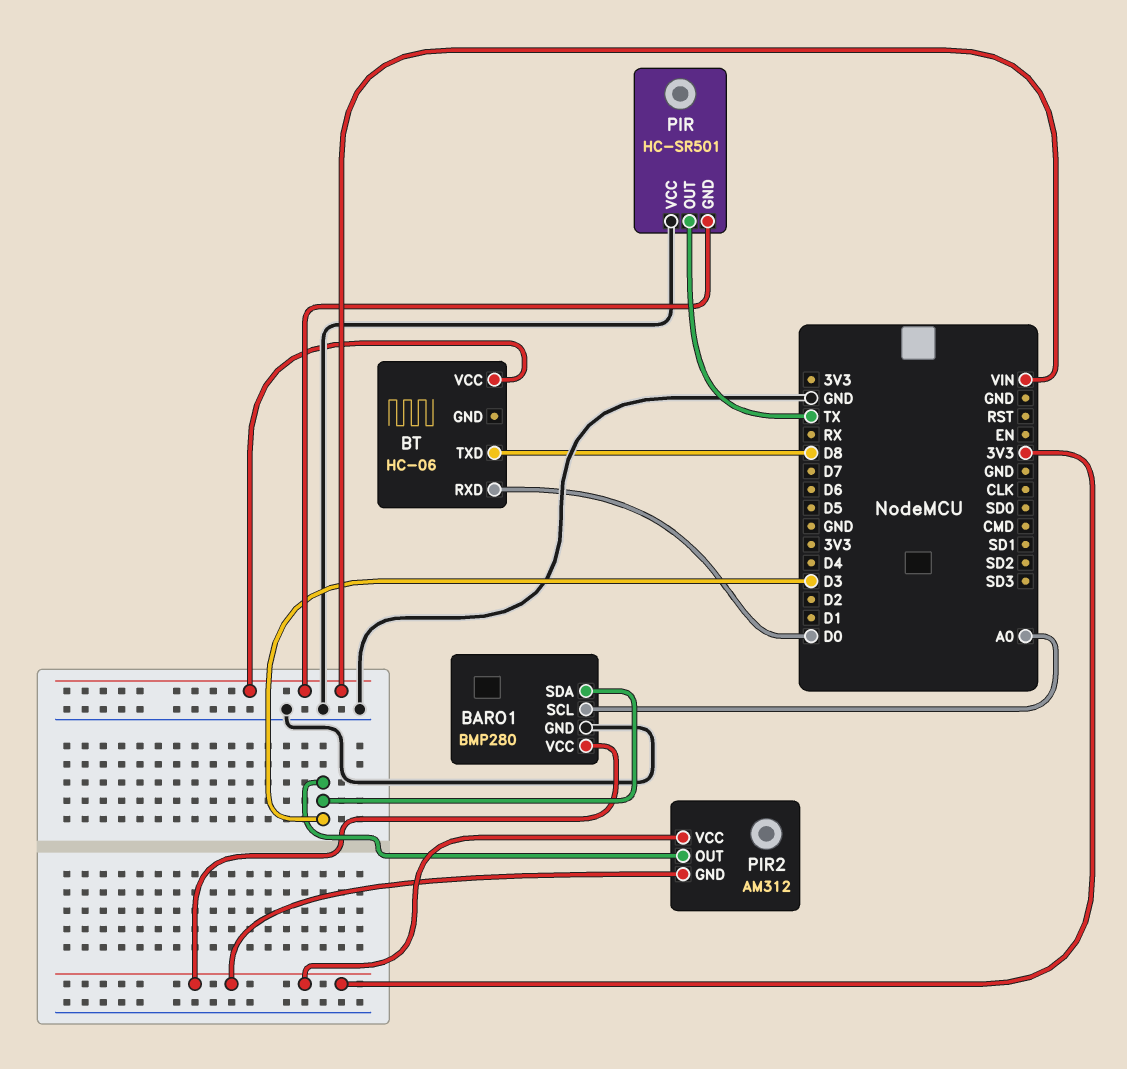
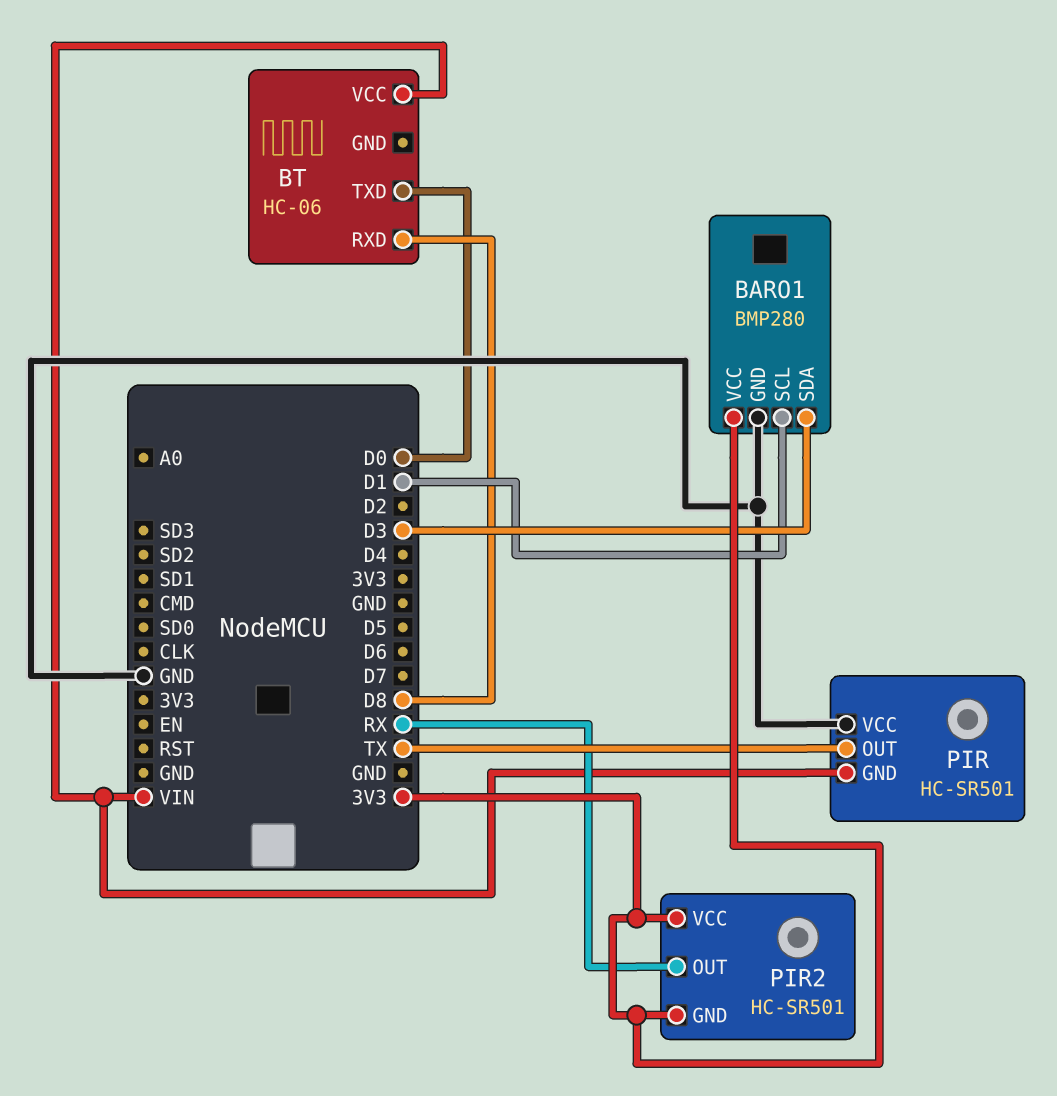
BARO1 pin SCL: A0 -> D1
BT pin RXD: D0 -> D8
BT pin TXD: D8 -> D0
PIR2: AM312 -> HC-SR501
PIR2 pin OUT: D3 -> RX

